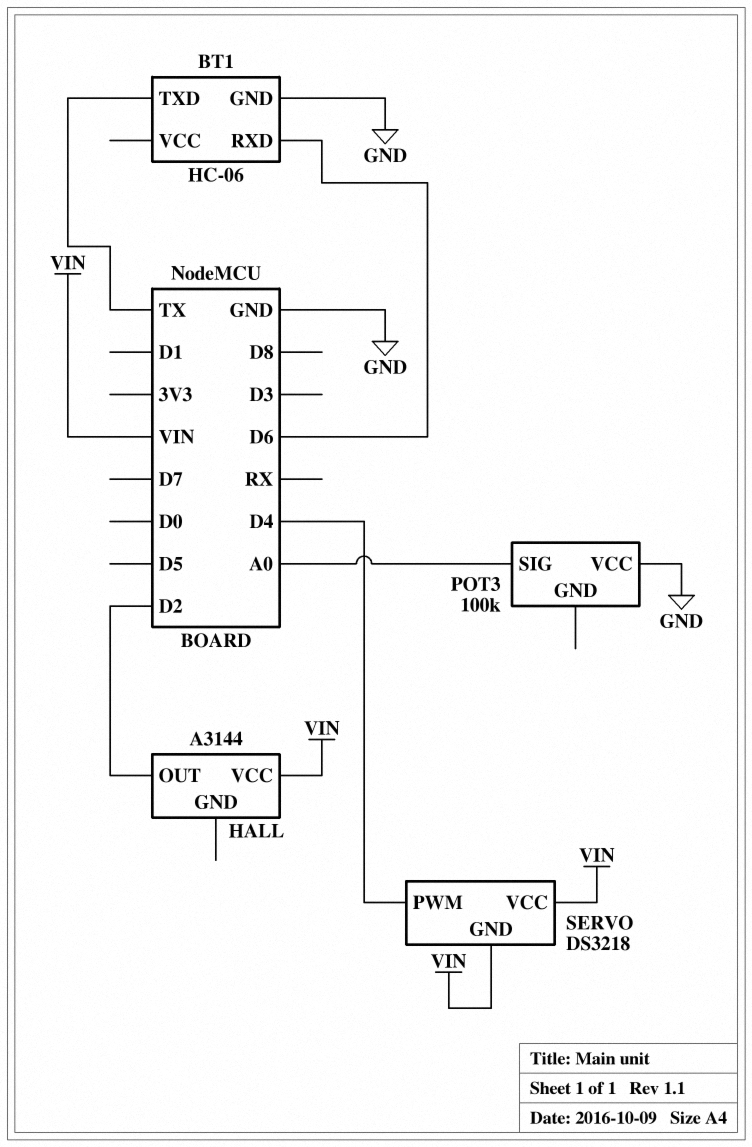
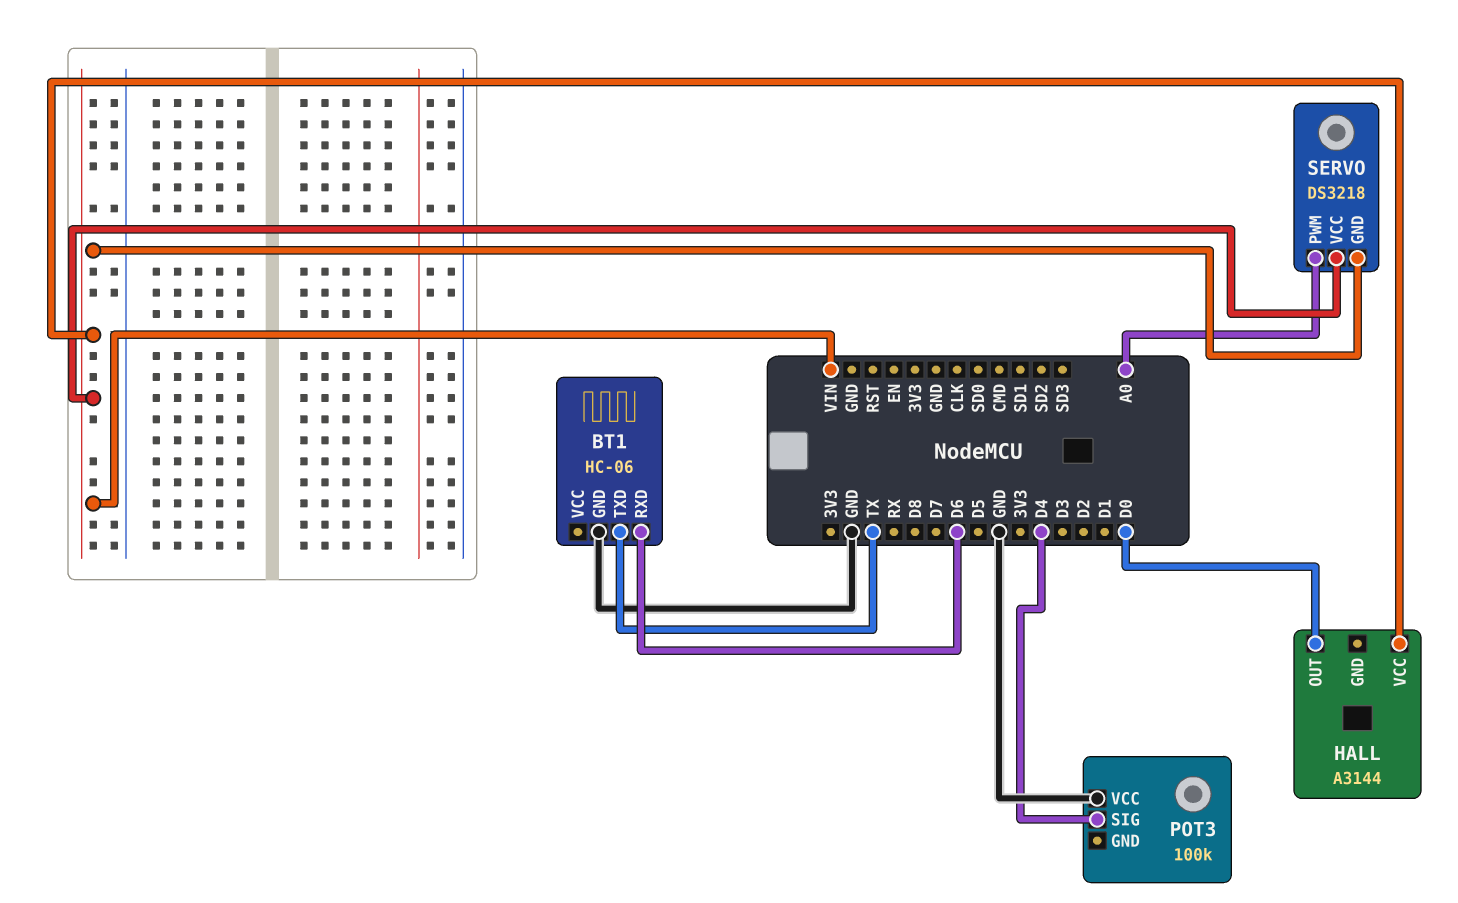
HALL pin OUT: D2 -> D0
POT3 pin SIG: A0 -> D4
SERVO pin PWM: D4 -> A0

